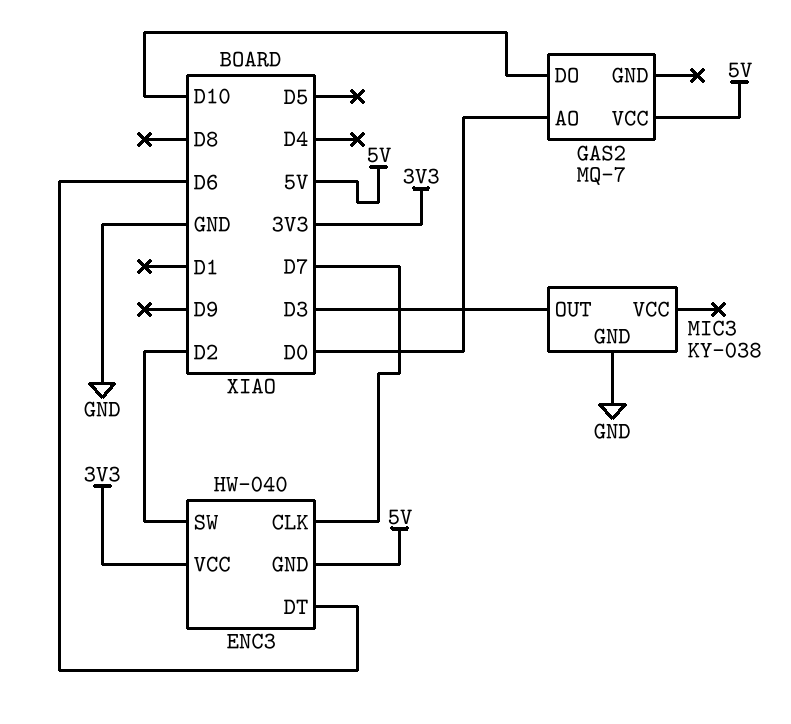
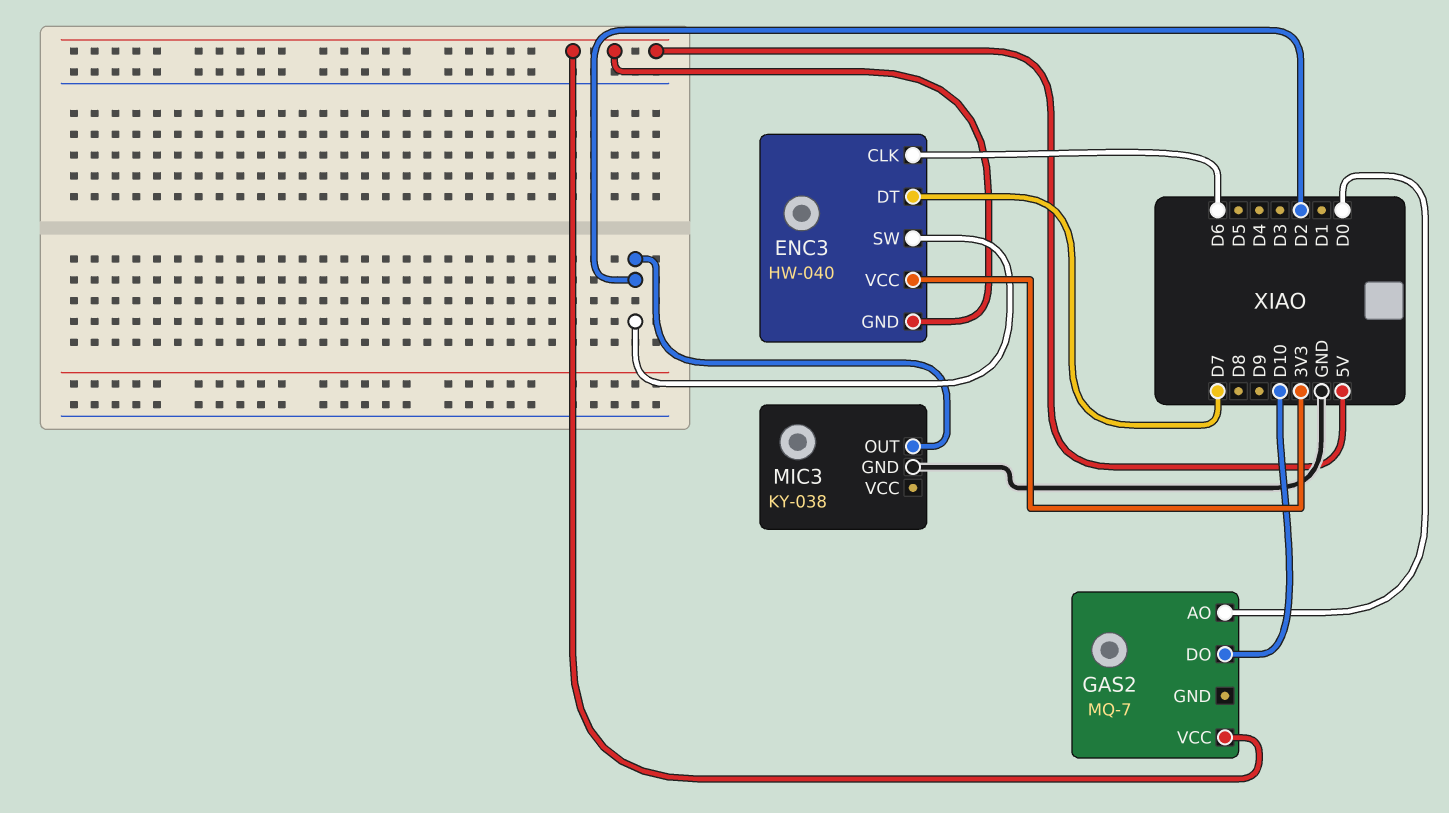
ENC3 pin CLK: D7 -> D6
ENC3 pin DT: D6 -> D7
MIC3 pin OUT: D3 -> D2

